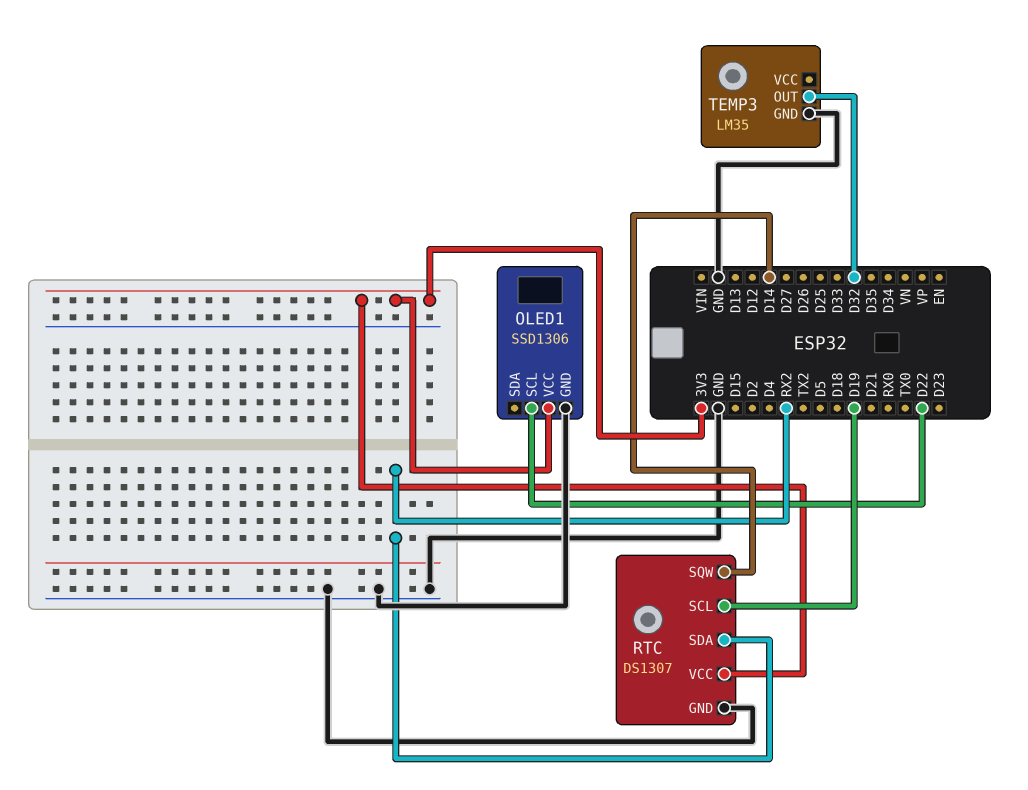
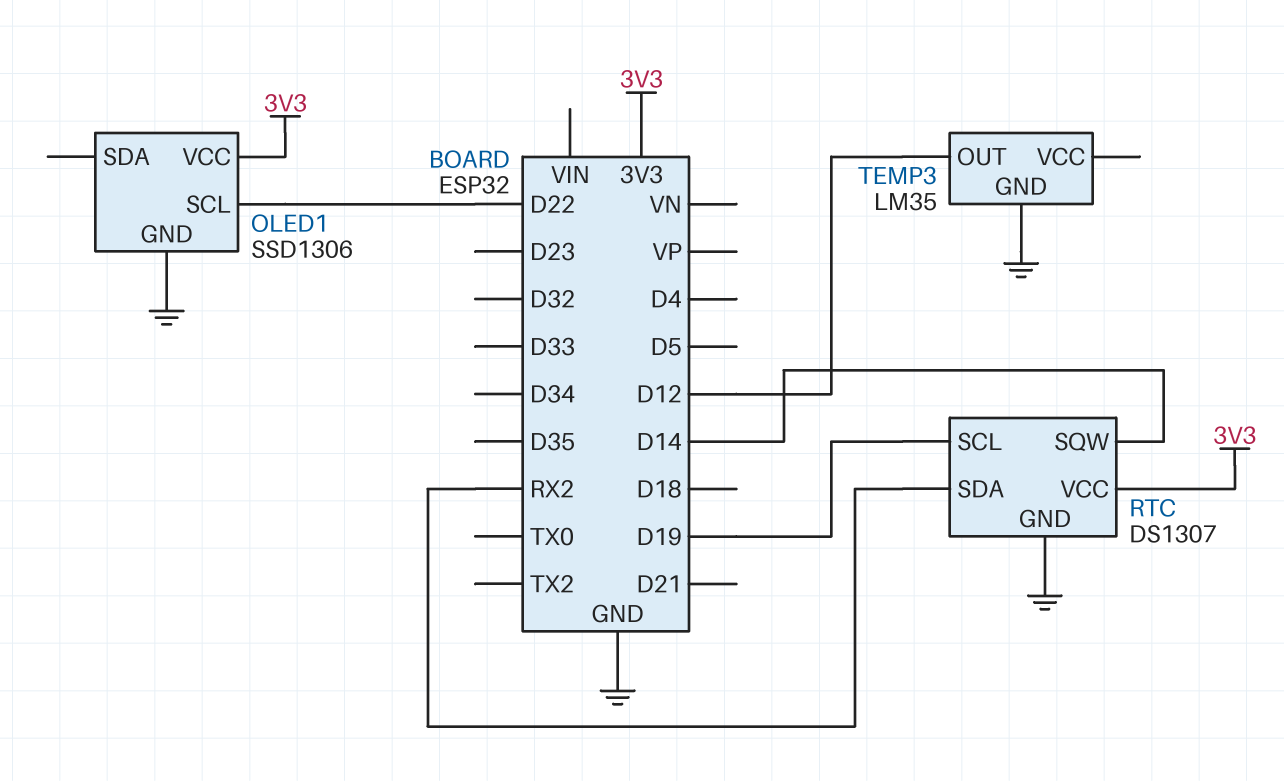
TEMP3 pin OUT: D32 -> D12

